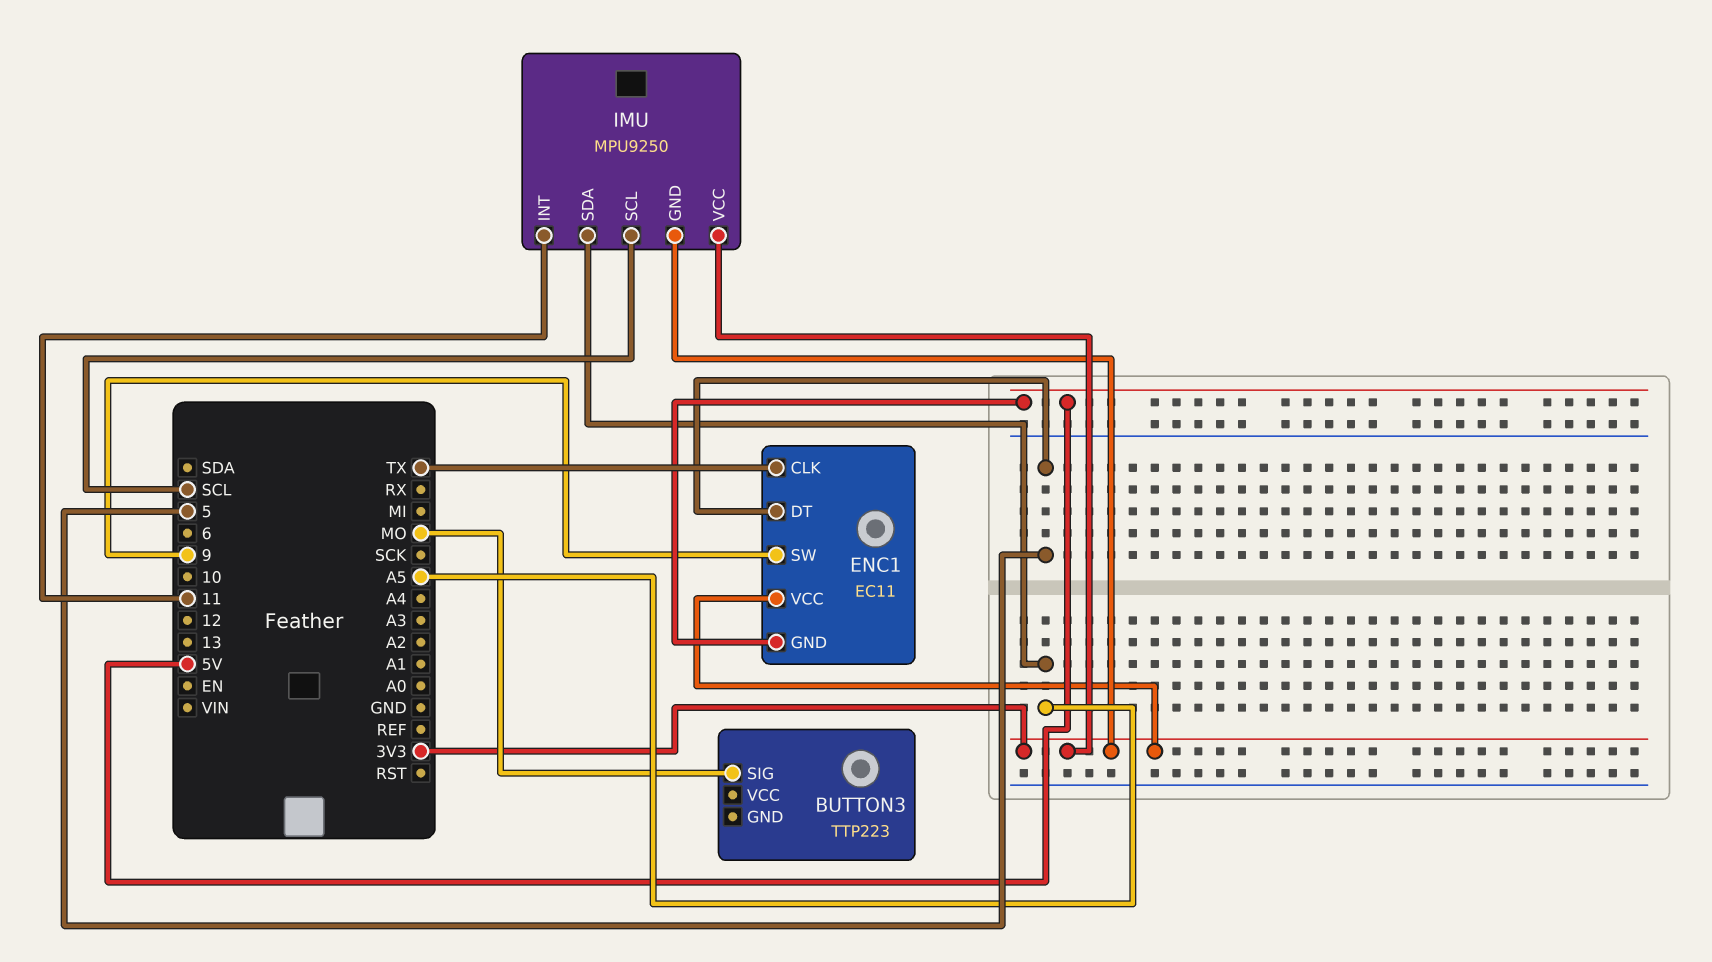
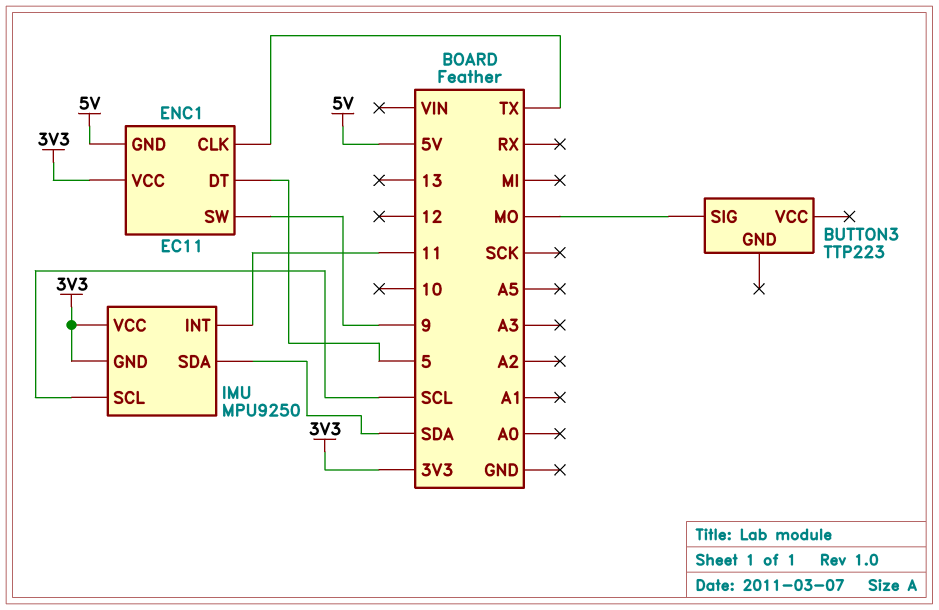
IMU pin SDA: A5 -> SDA

